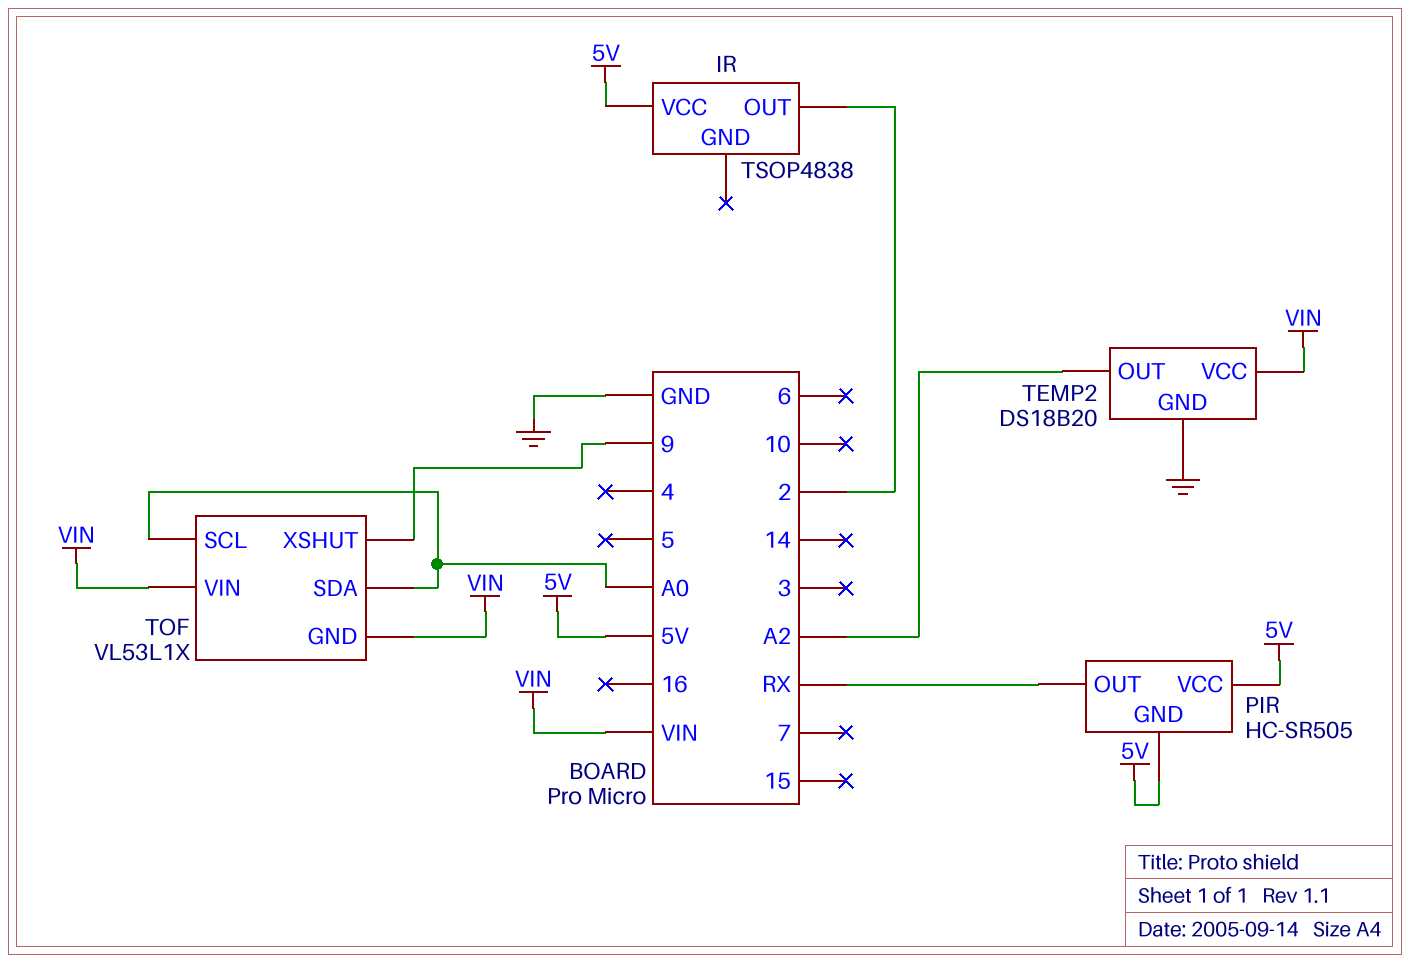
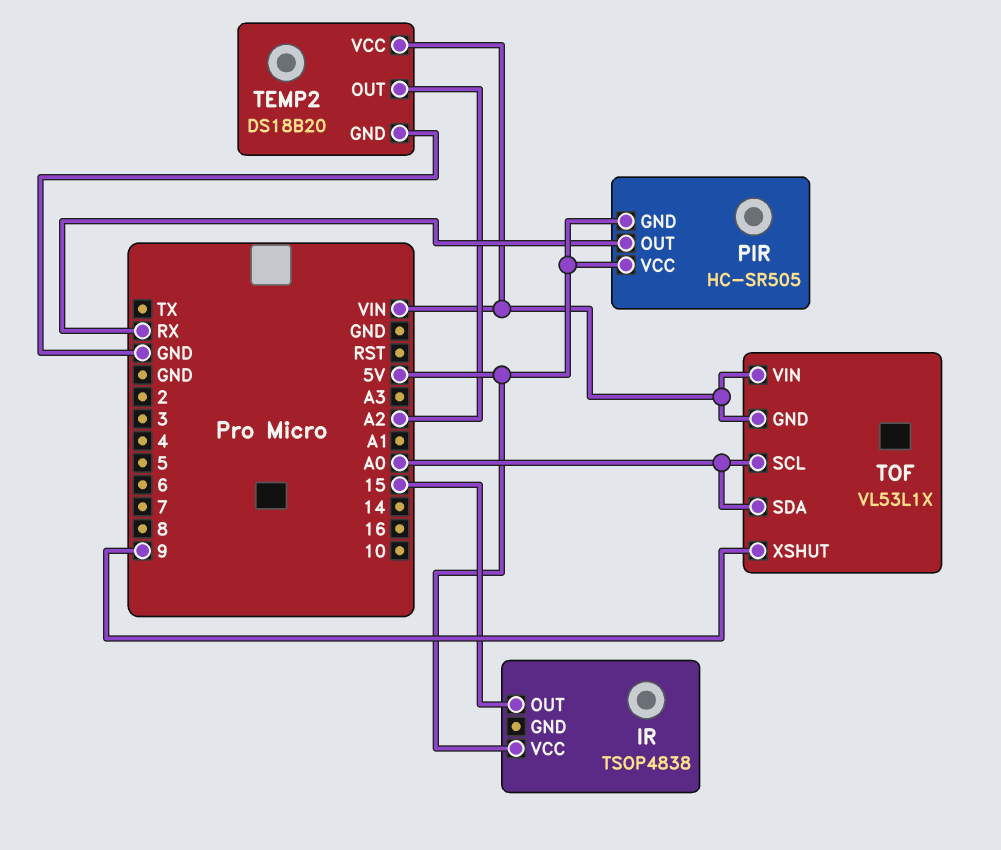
IR pin OUT: 2 -> 15

